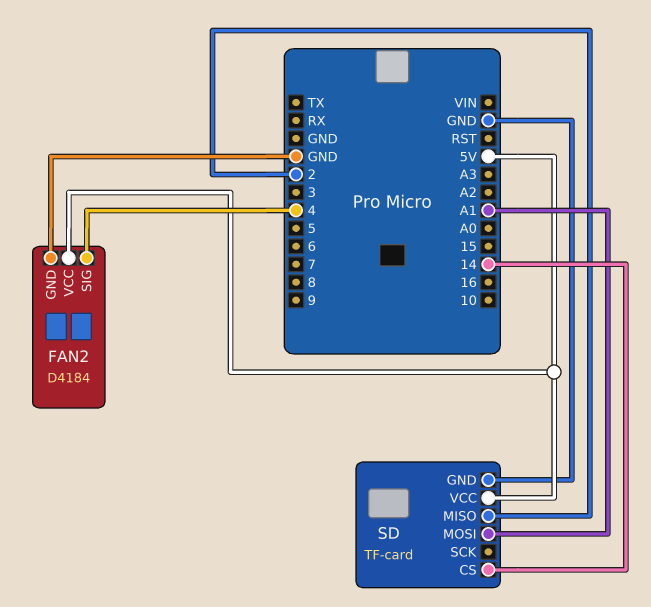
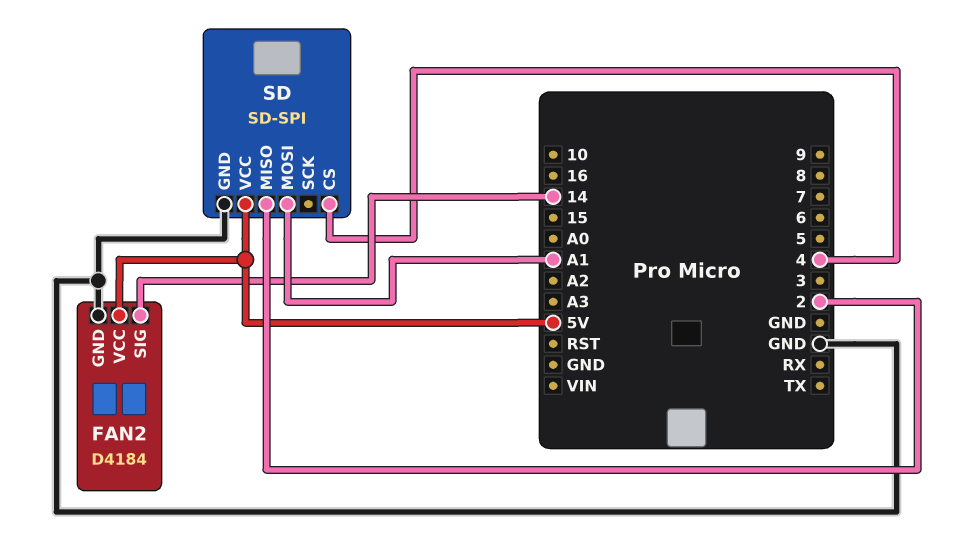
FAN2 pin SIG: 4 -> 14
SD: TF-card -> SD-SPI
SD pin CS: 14 -> 4

